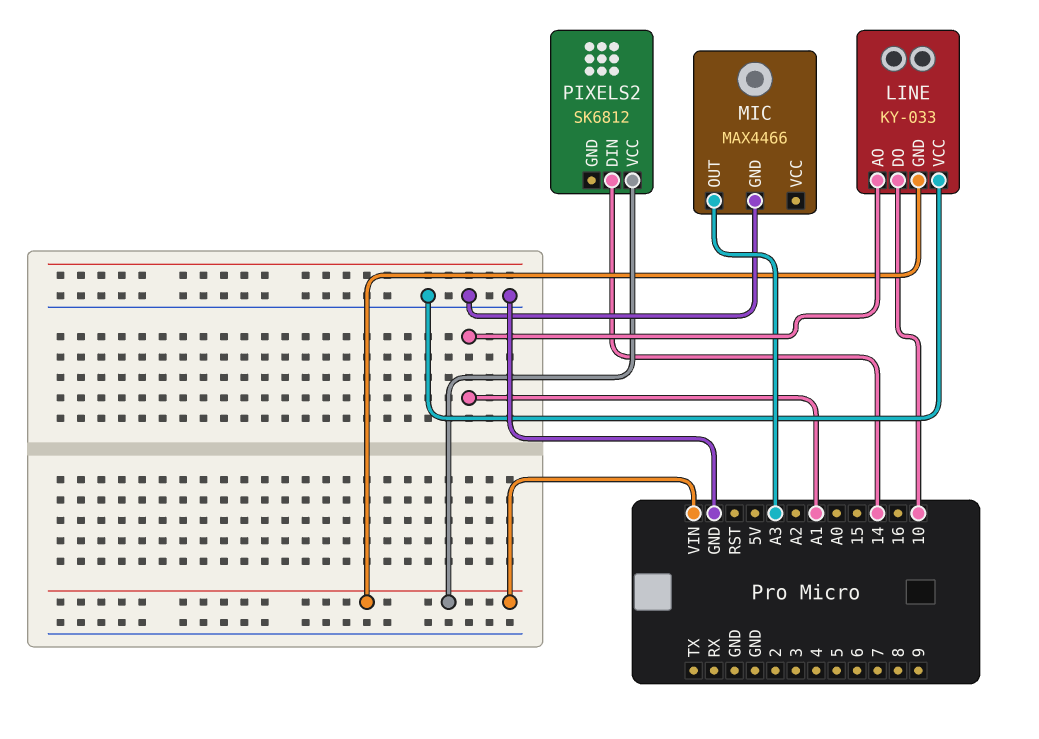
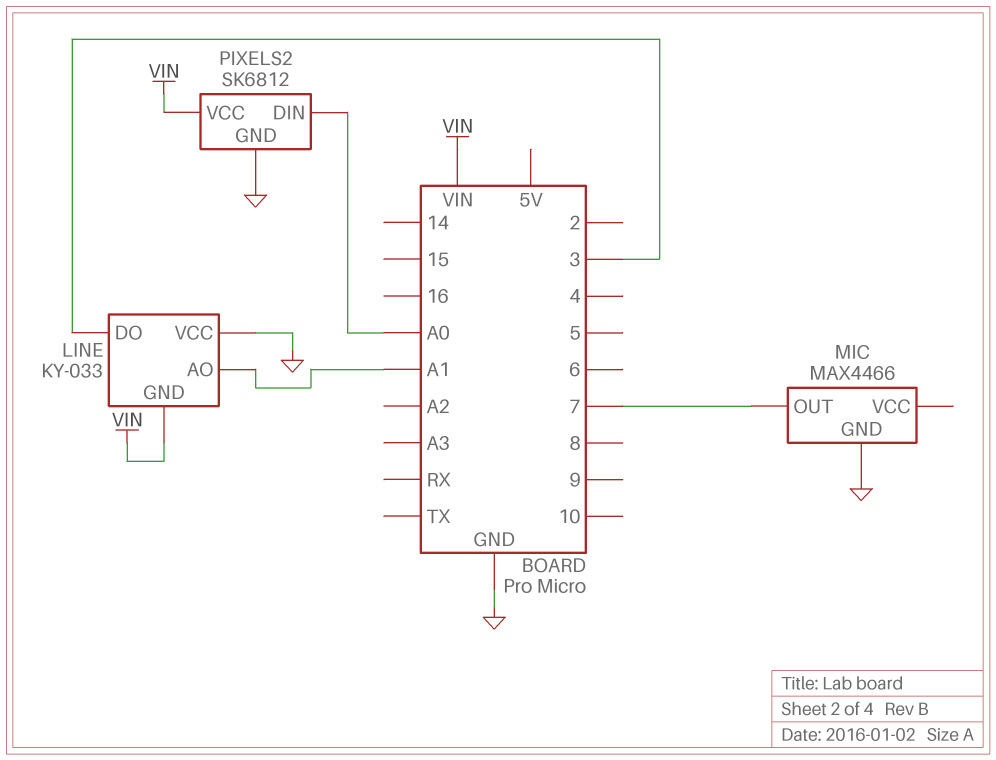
LINE pin DO: 10 -> 3
MIC pin OUT: A3 -> 7
PIXELS2 pin DIN: 14 -> A0
PIXELS2 pin GND: none -> GND

